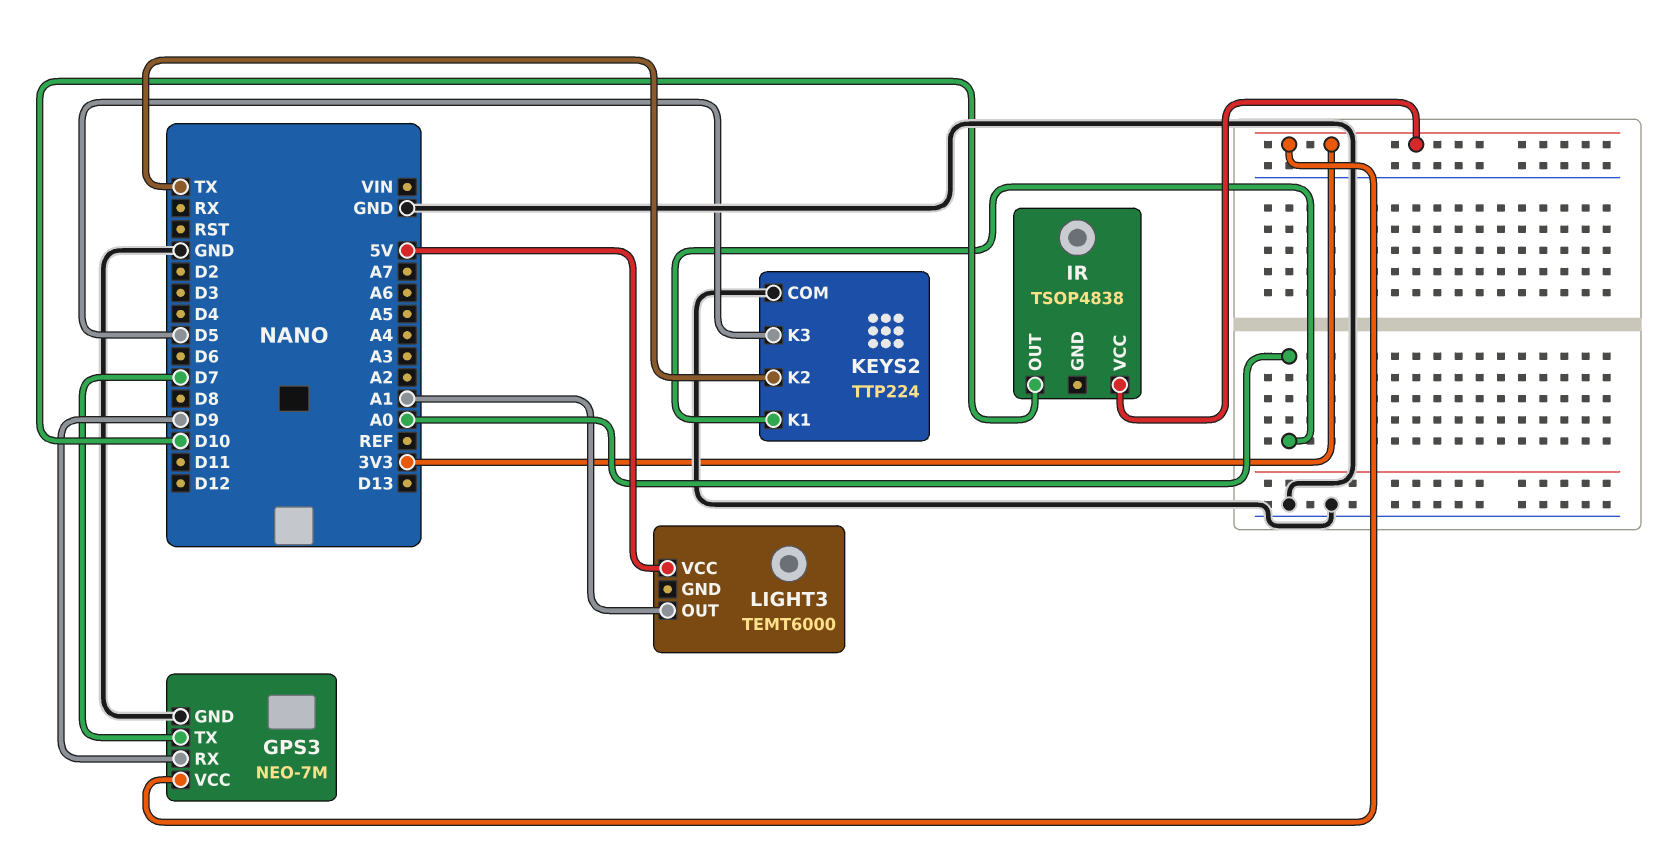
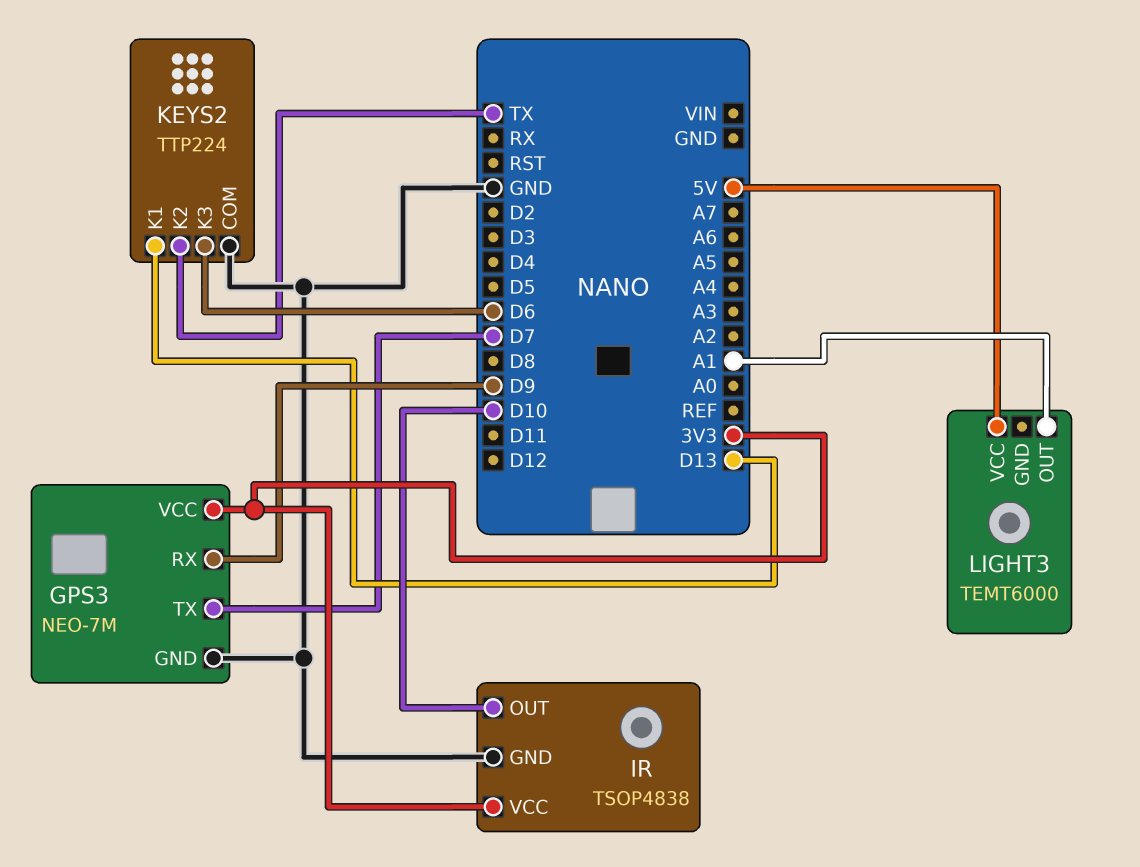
IR pin GND: none -> GND
KEYS2 pin K1: A0 -> D13
KEYS2 pin K3: D5 -> D6

